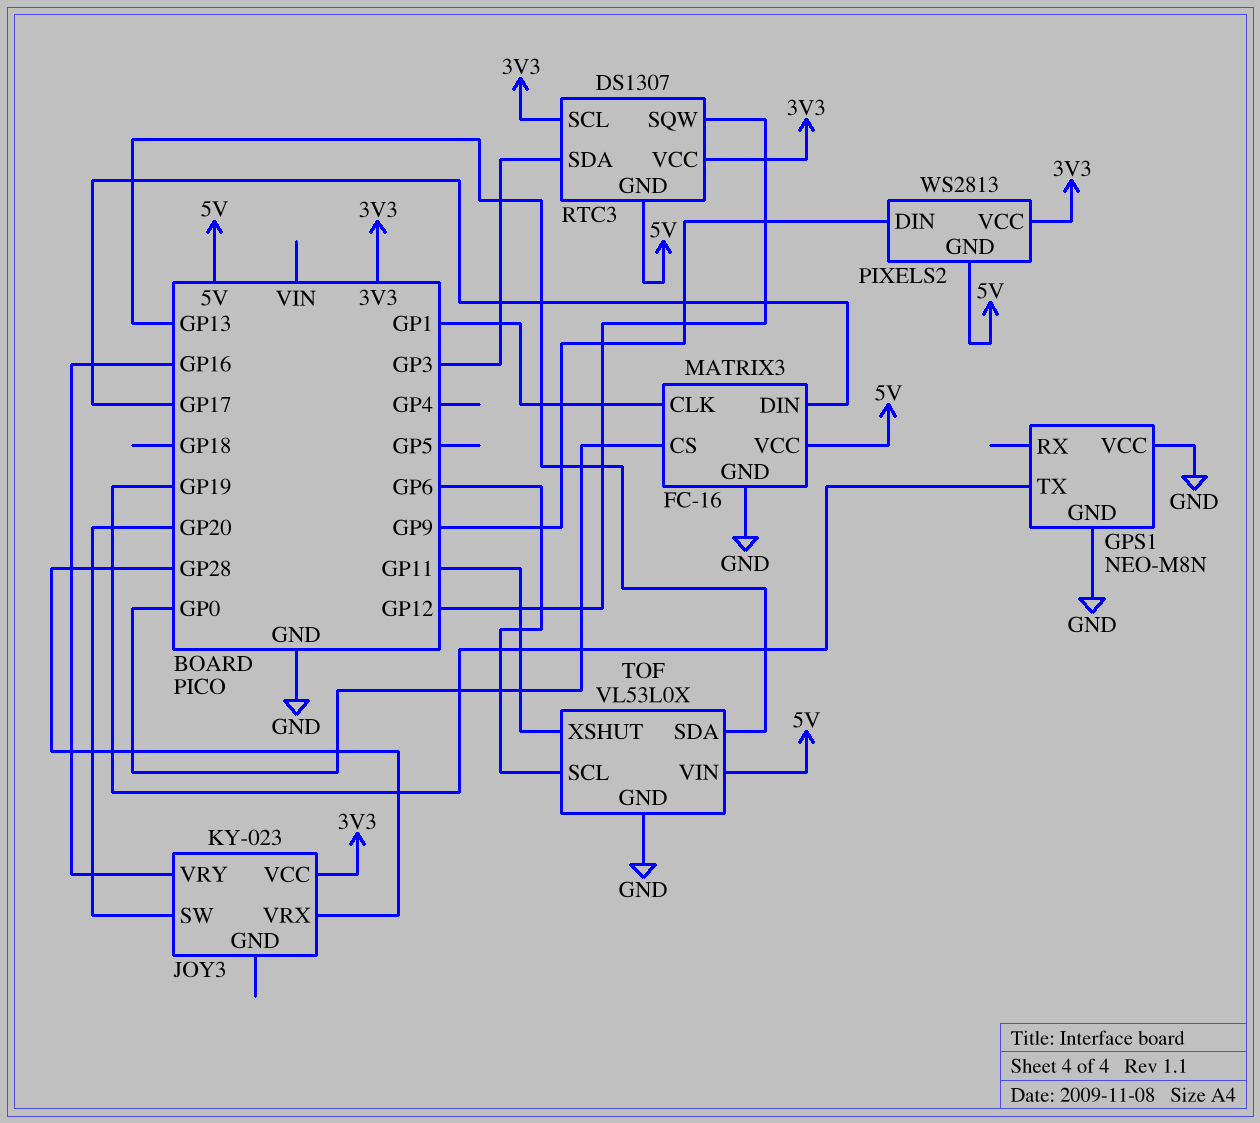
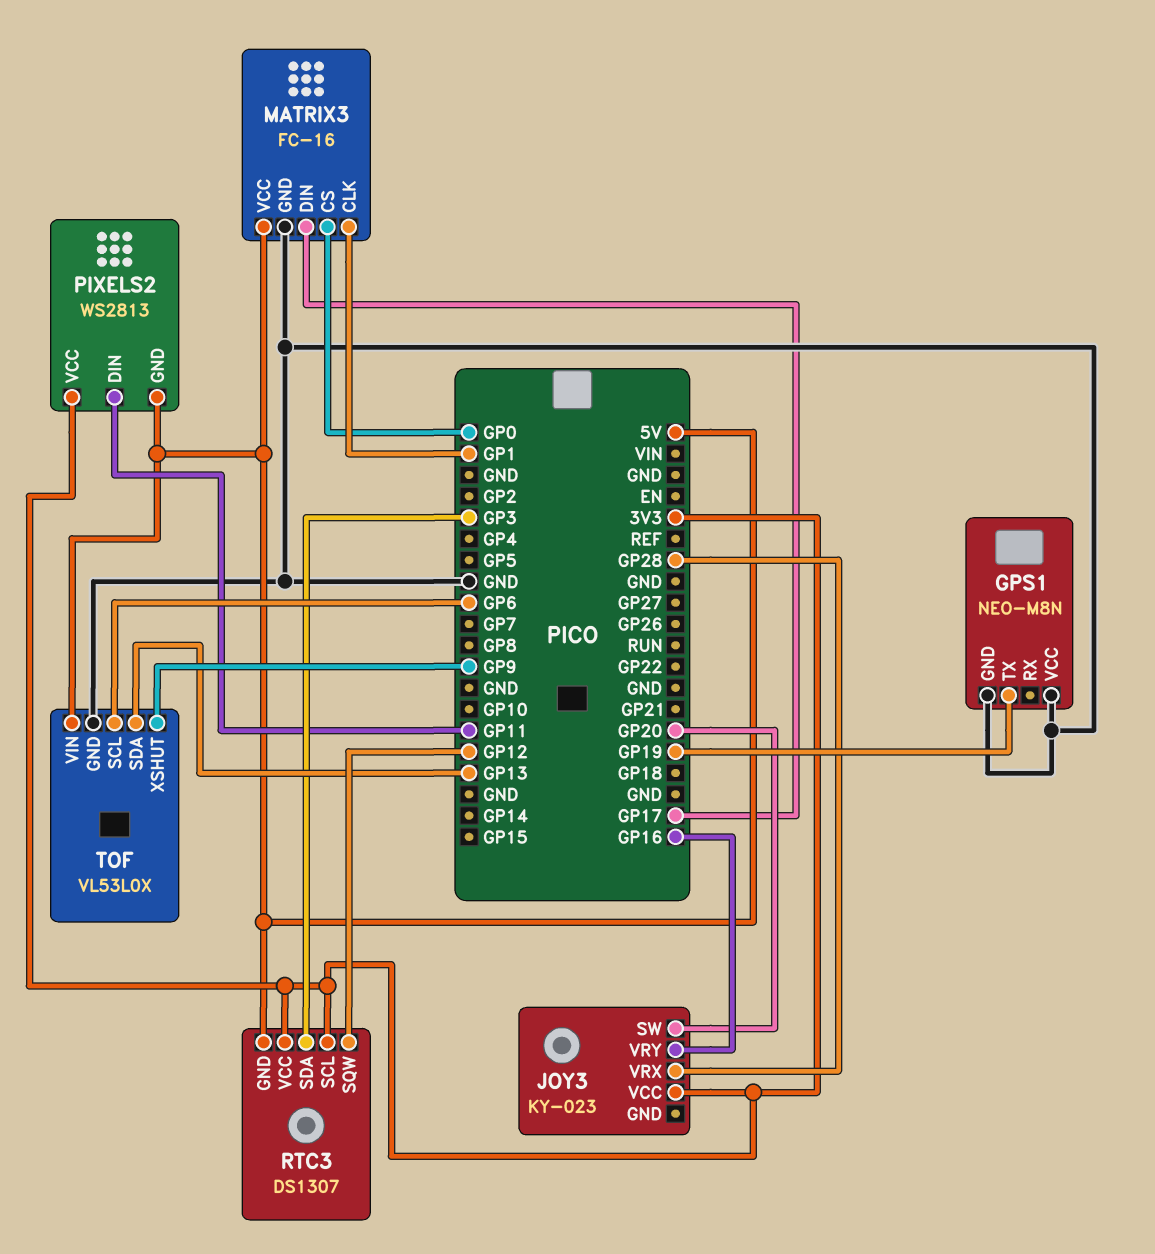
PIXELS2 pin DIN: GP9 -> GP11
TOF pin XSHUT: GP11 -> GP9

